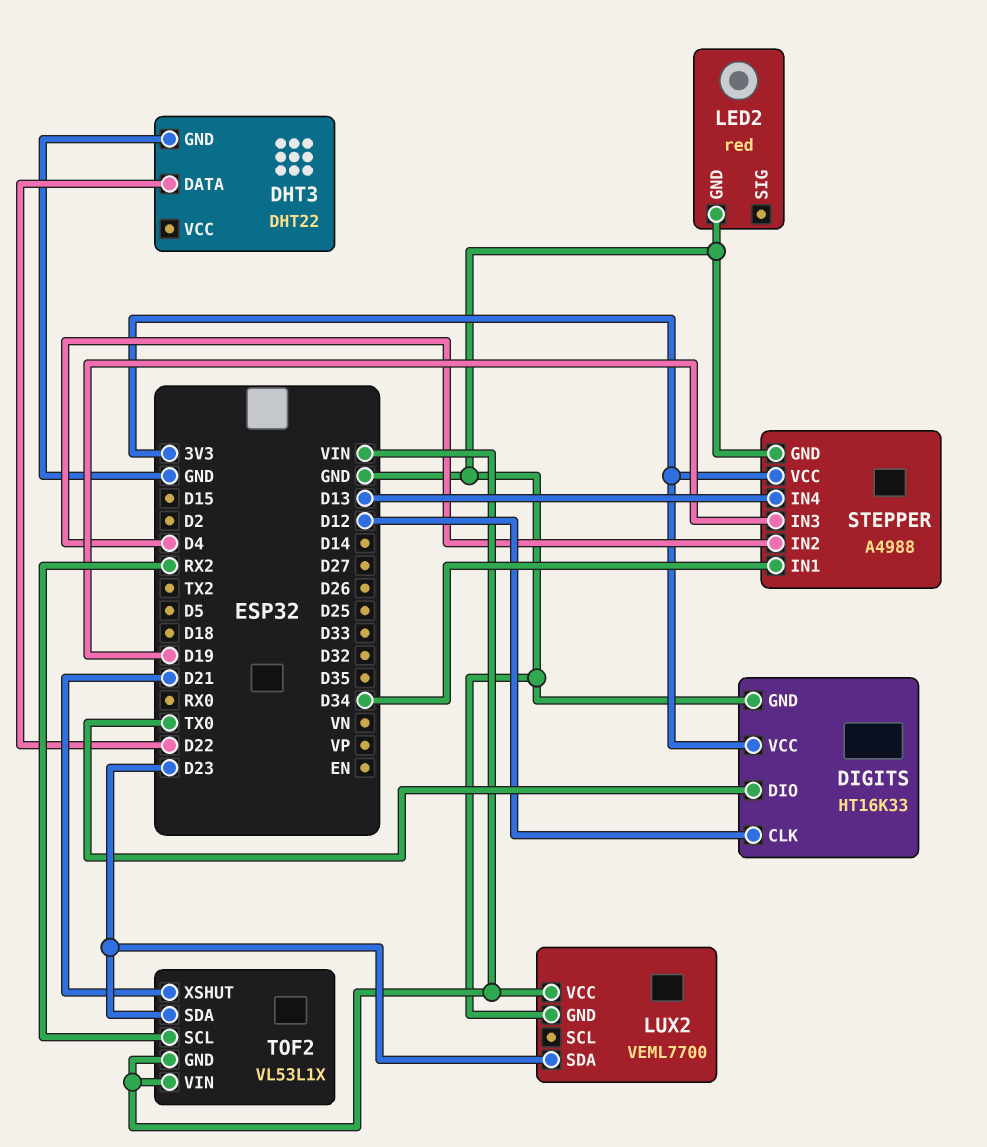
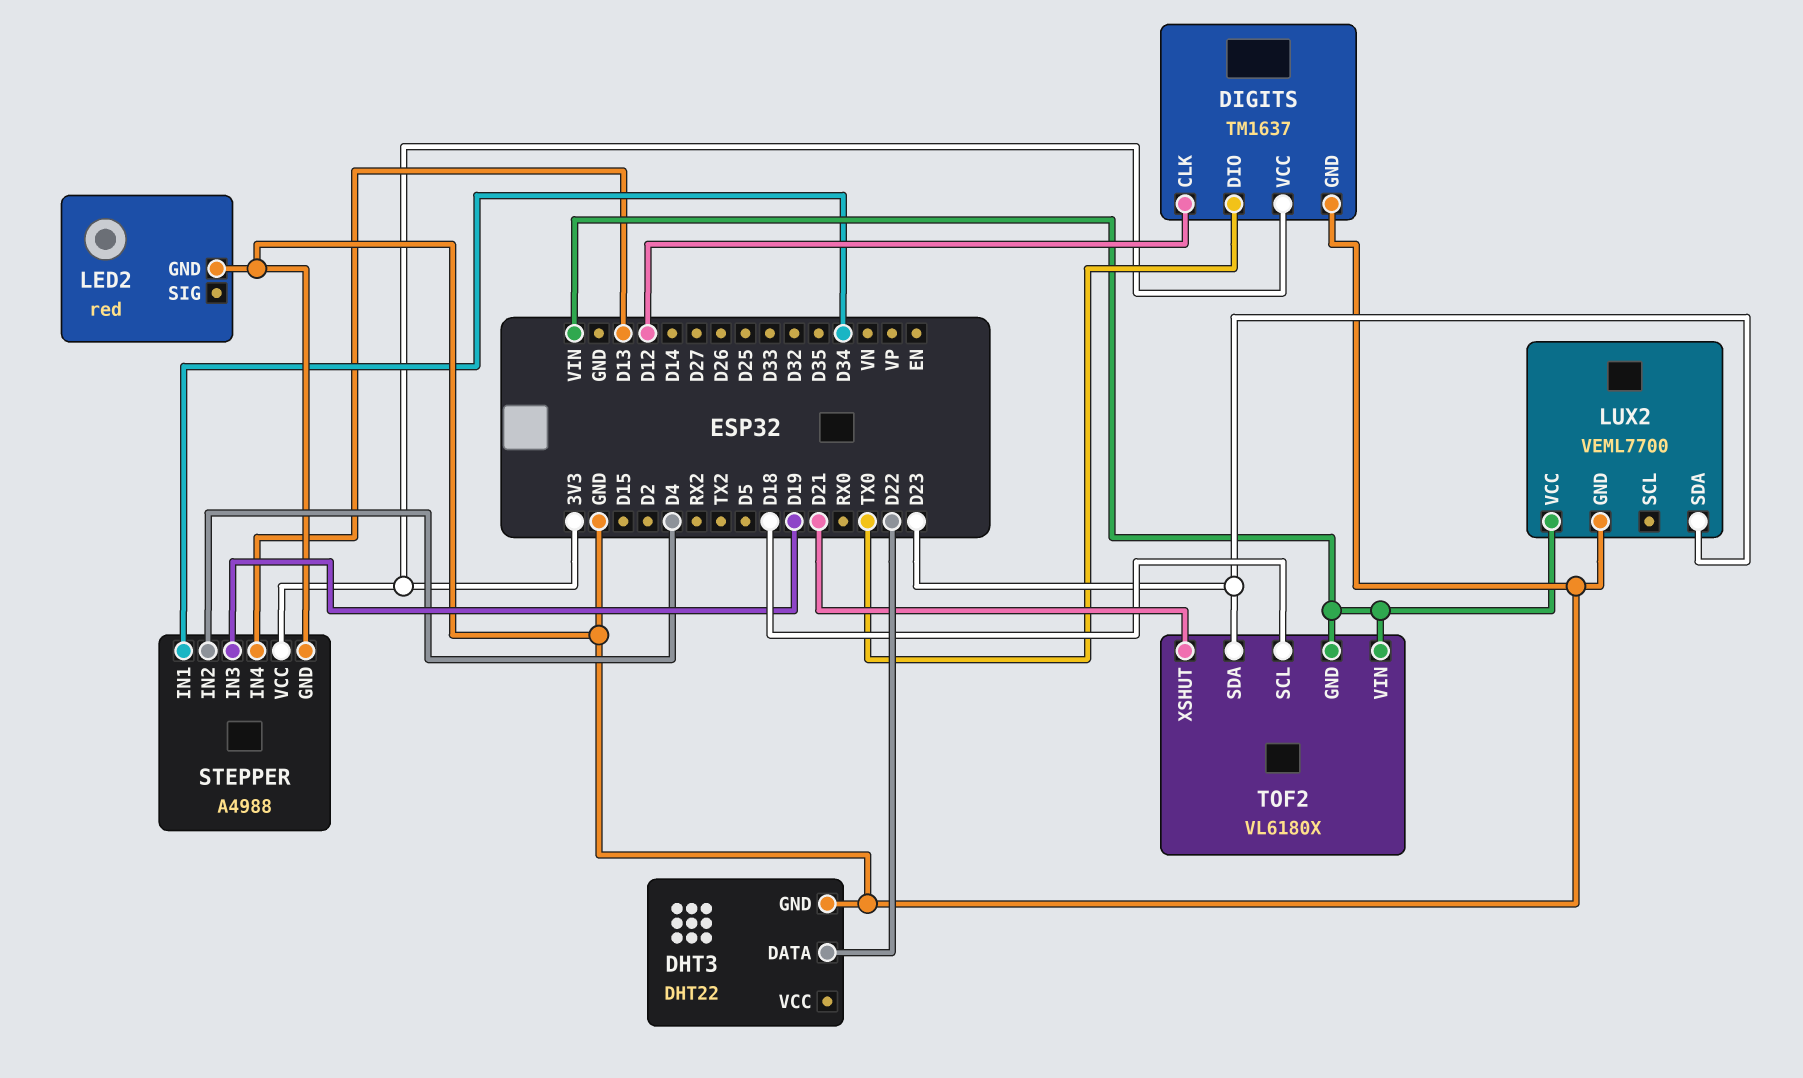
DIGITS: HT16K33 -> TM1637
TOF2: VL53L1X -> VL6180X
TOF2 pin SCL: RX2 -> D18

